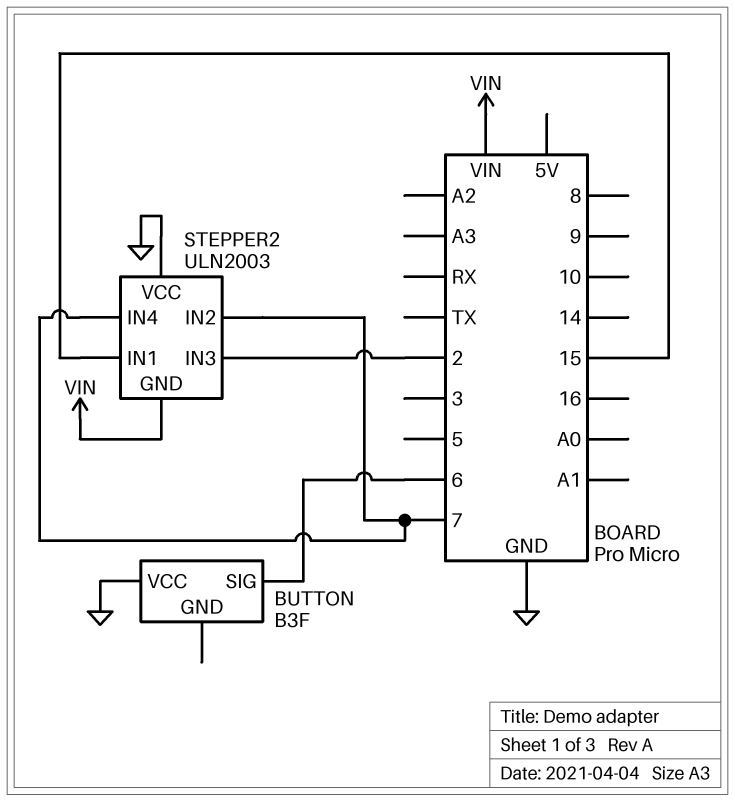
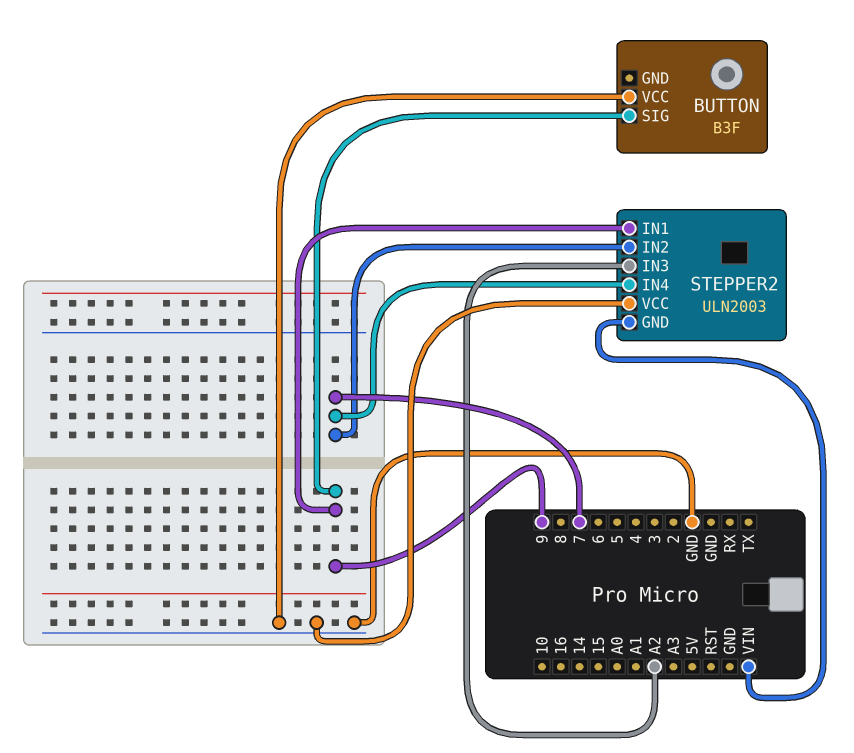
BUTTON pin SIG: 6 -> 9
STEPPER2 pin IN1: 15 -> 9
STEPPER2 pin IN3: 2 -> A2

